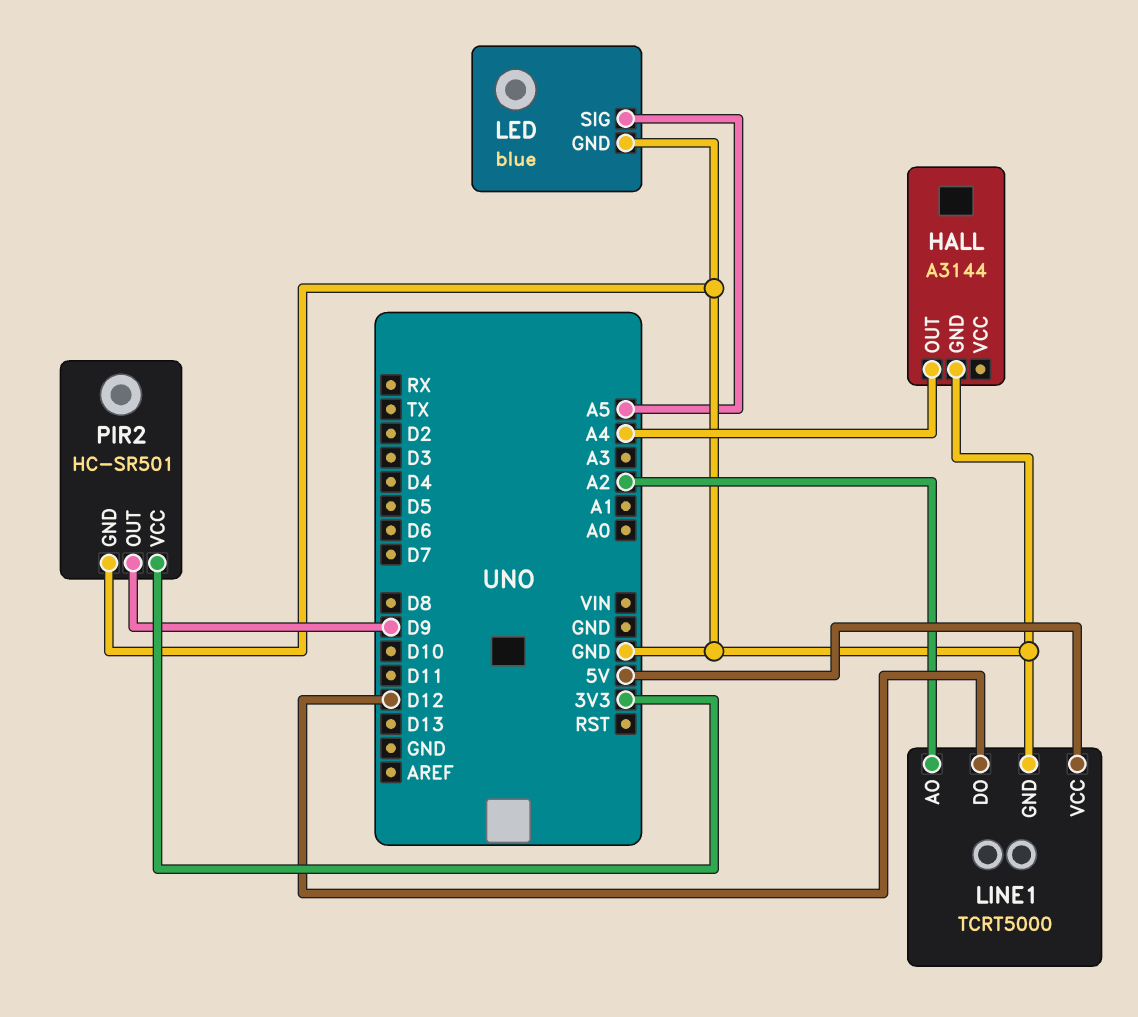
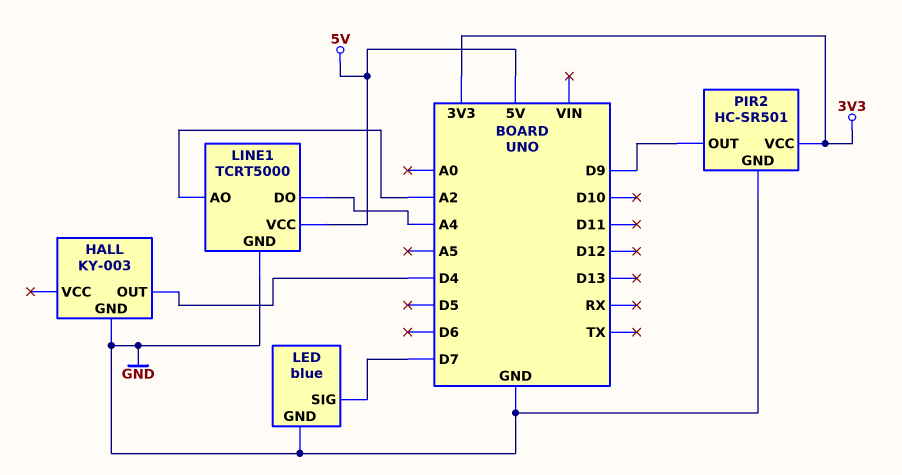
HALL: A3144 -> KY-003
HALL pin OUT: A4 -> D4
LED pin SIG: A5 -> D7
LINE1 pin DO: D12 -> A4

